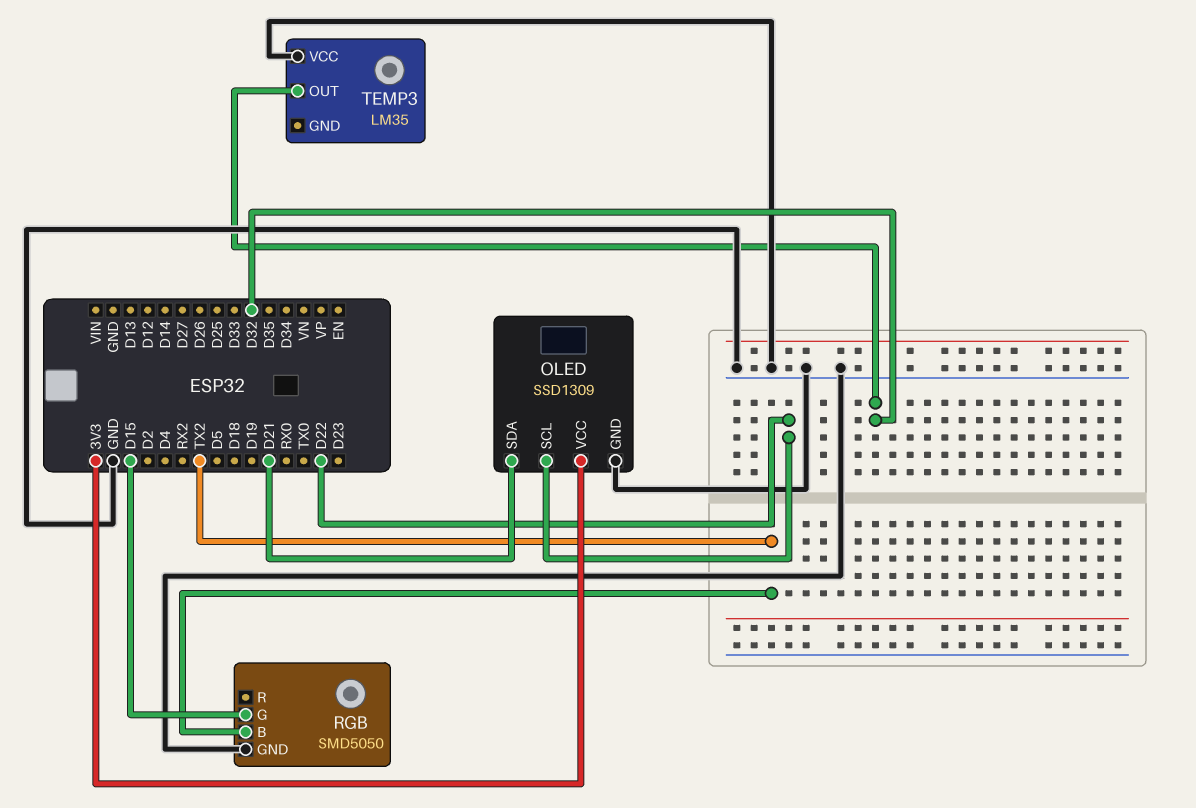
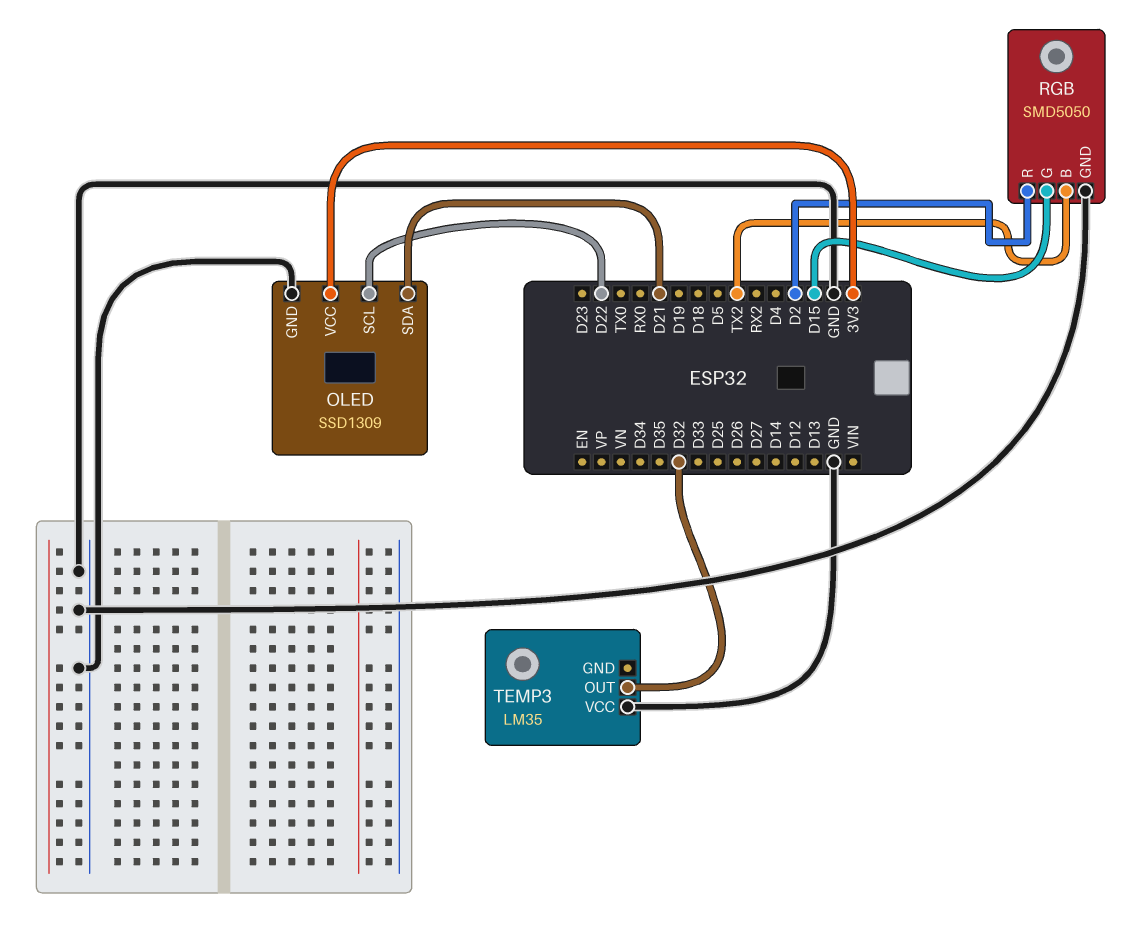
RGB pin R: none -> D2

